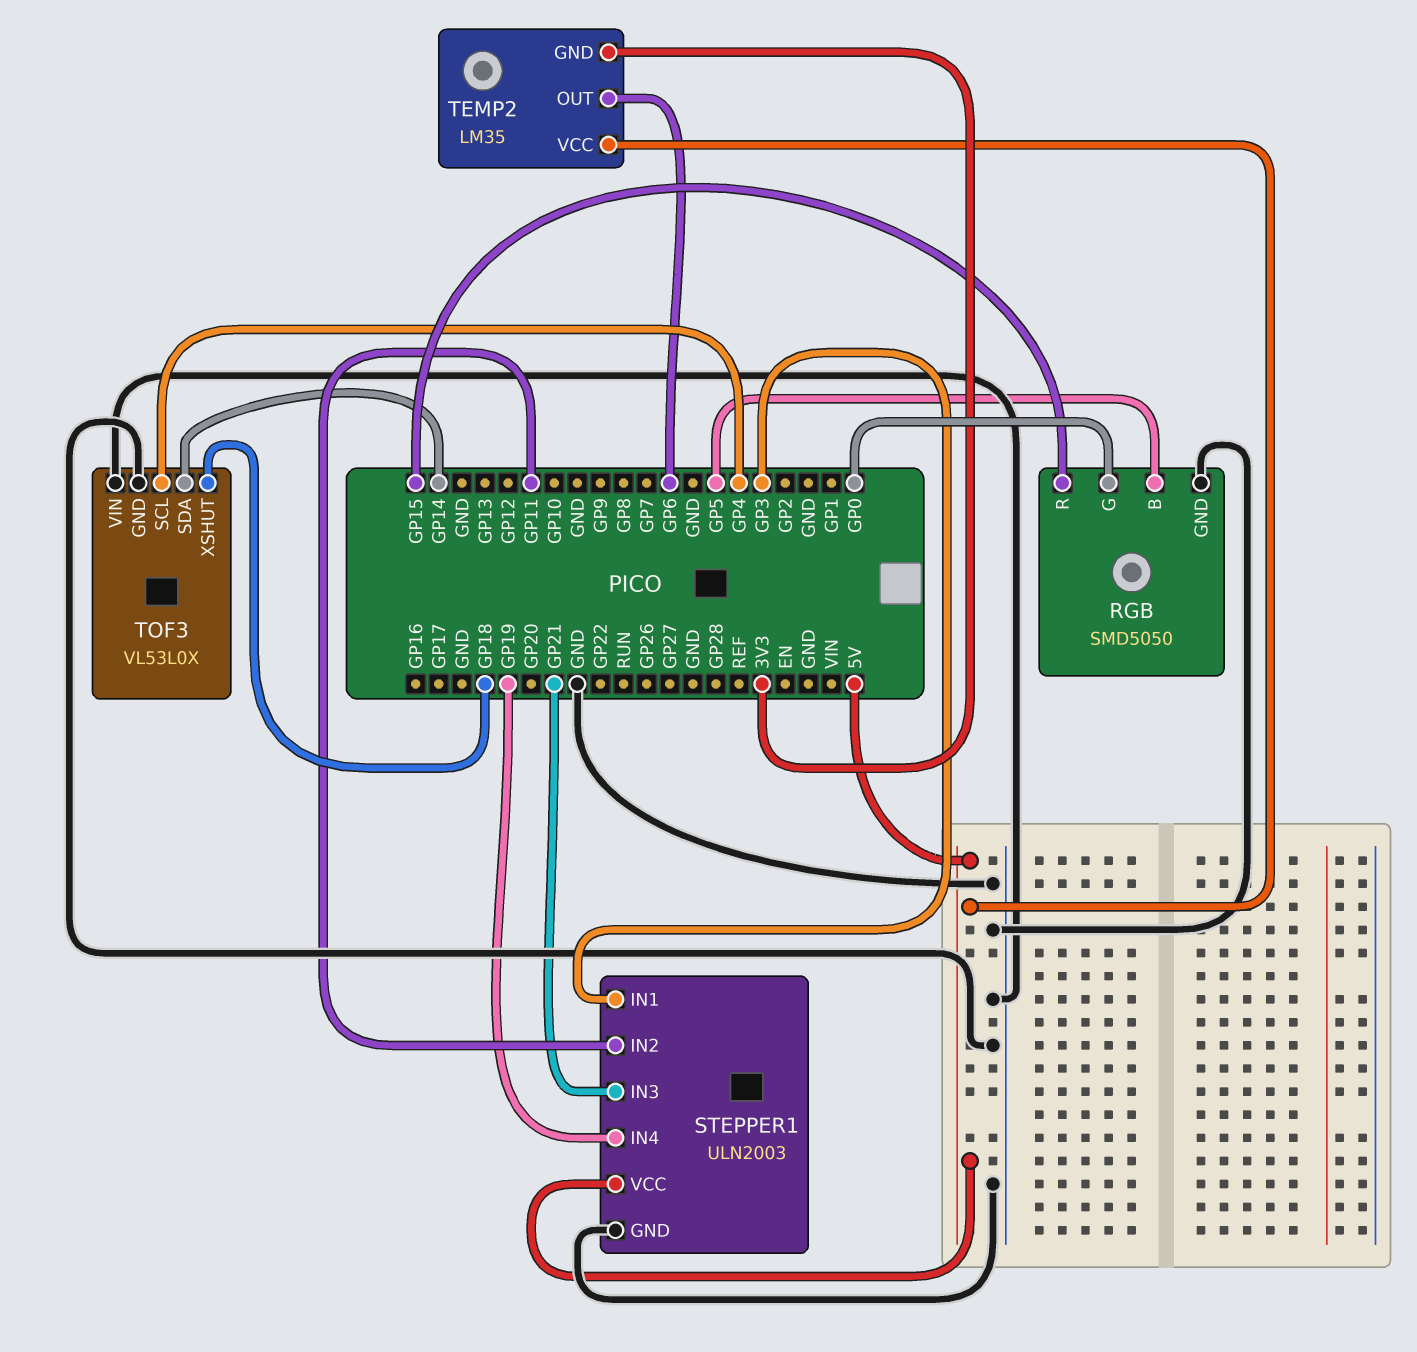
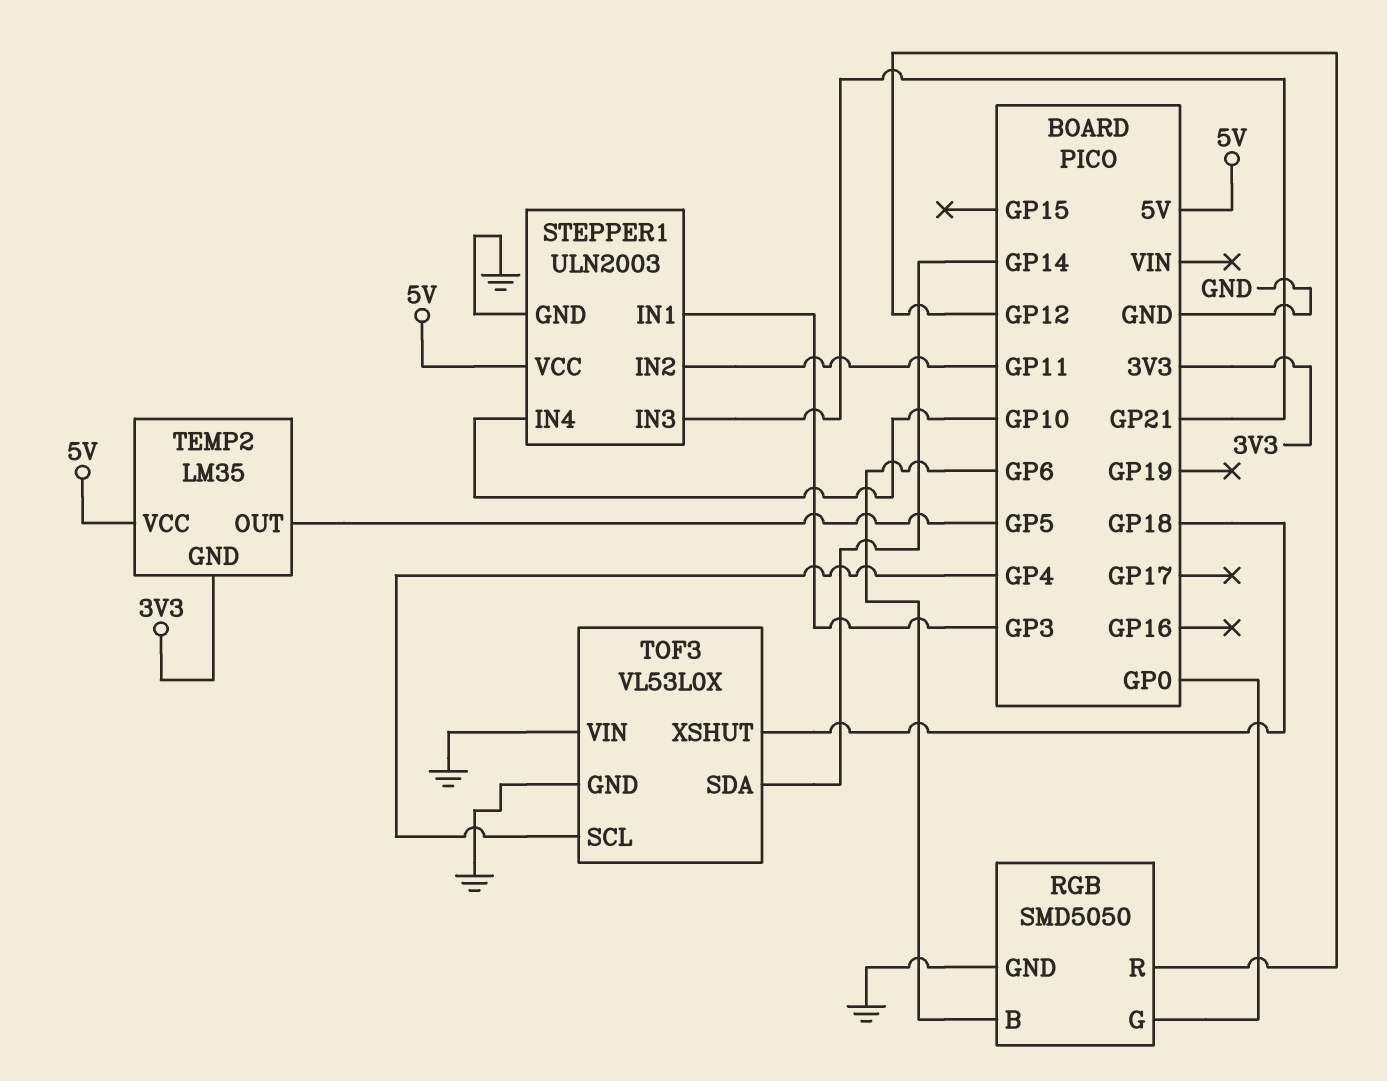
RGB pin B: GP5 -> GP6
RGB pin R: GP15 -> GP12
STEPPER1 pin IN4: GP19 -> GP10
TEMP2 pin OUT: GP6 -> GP5

